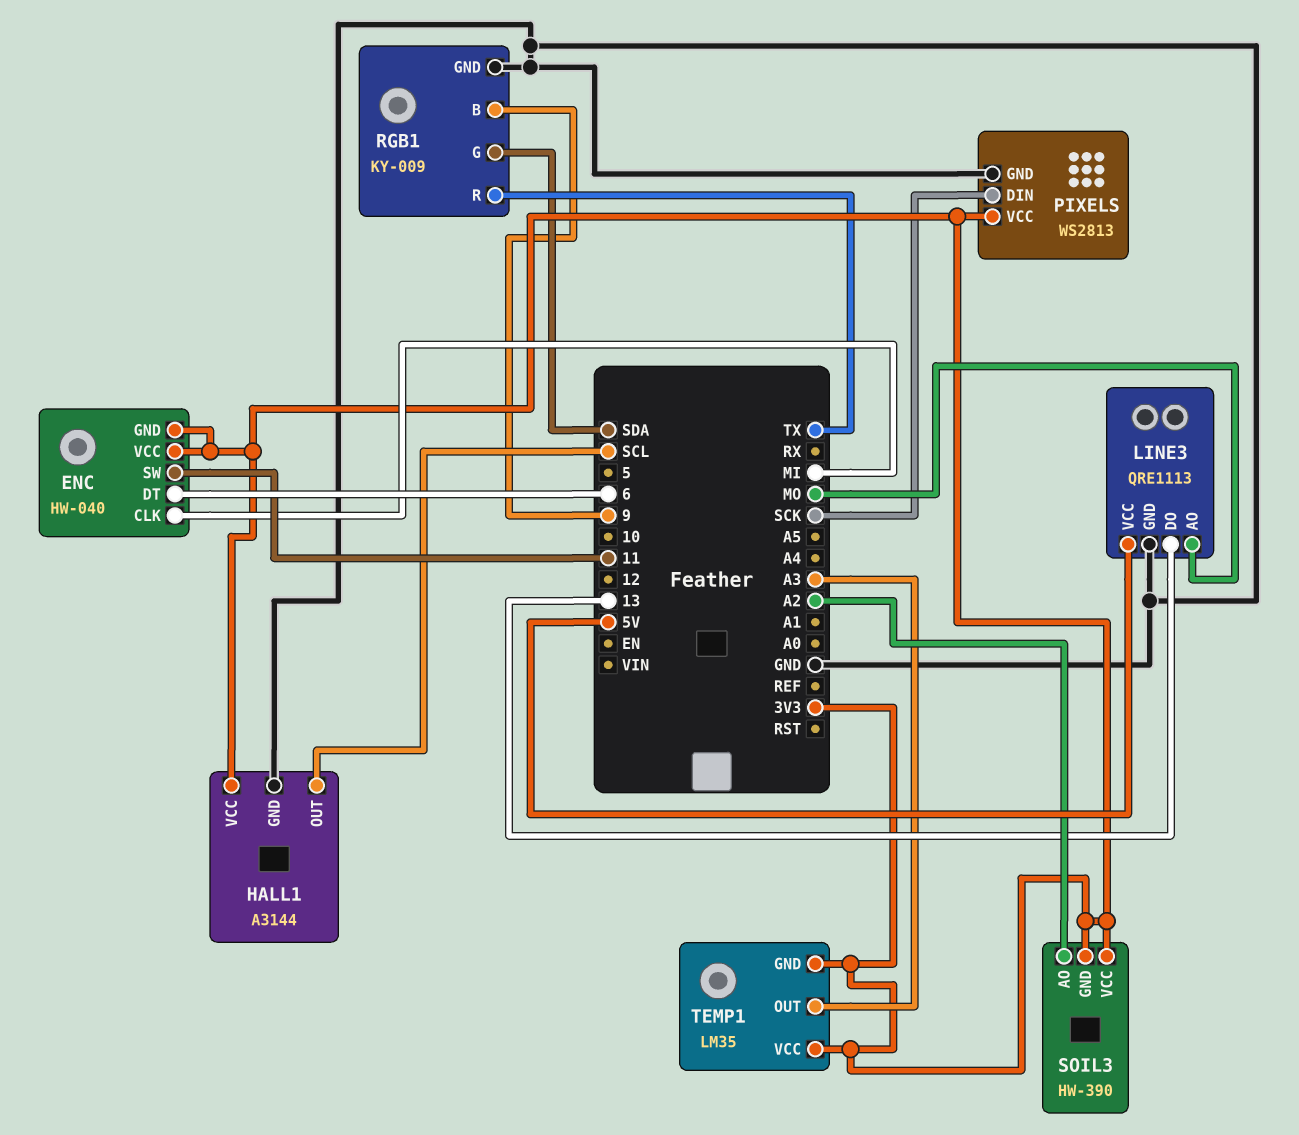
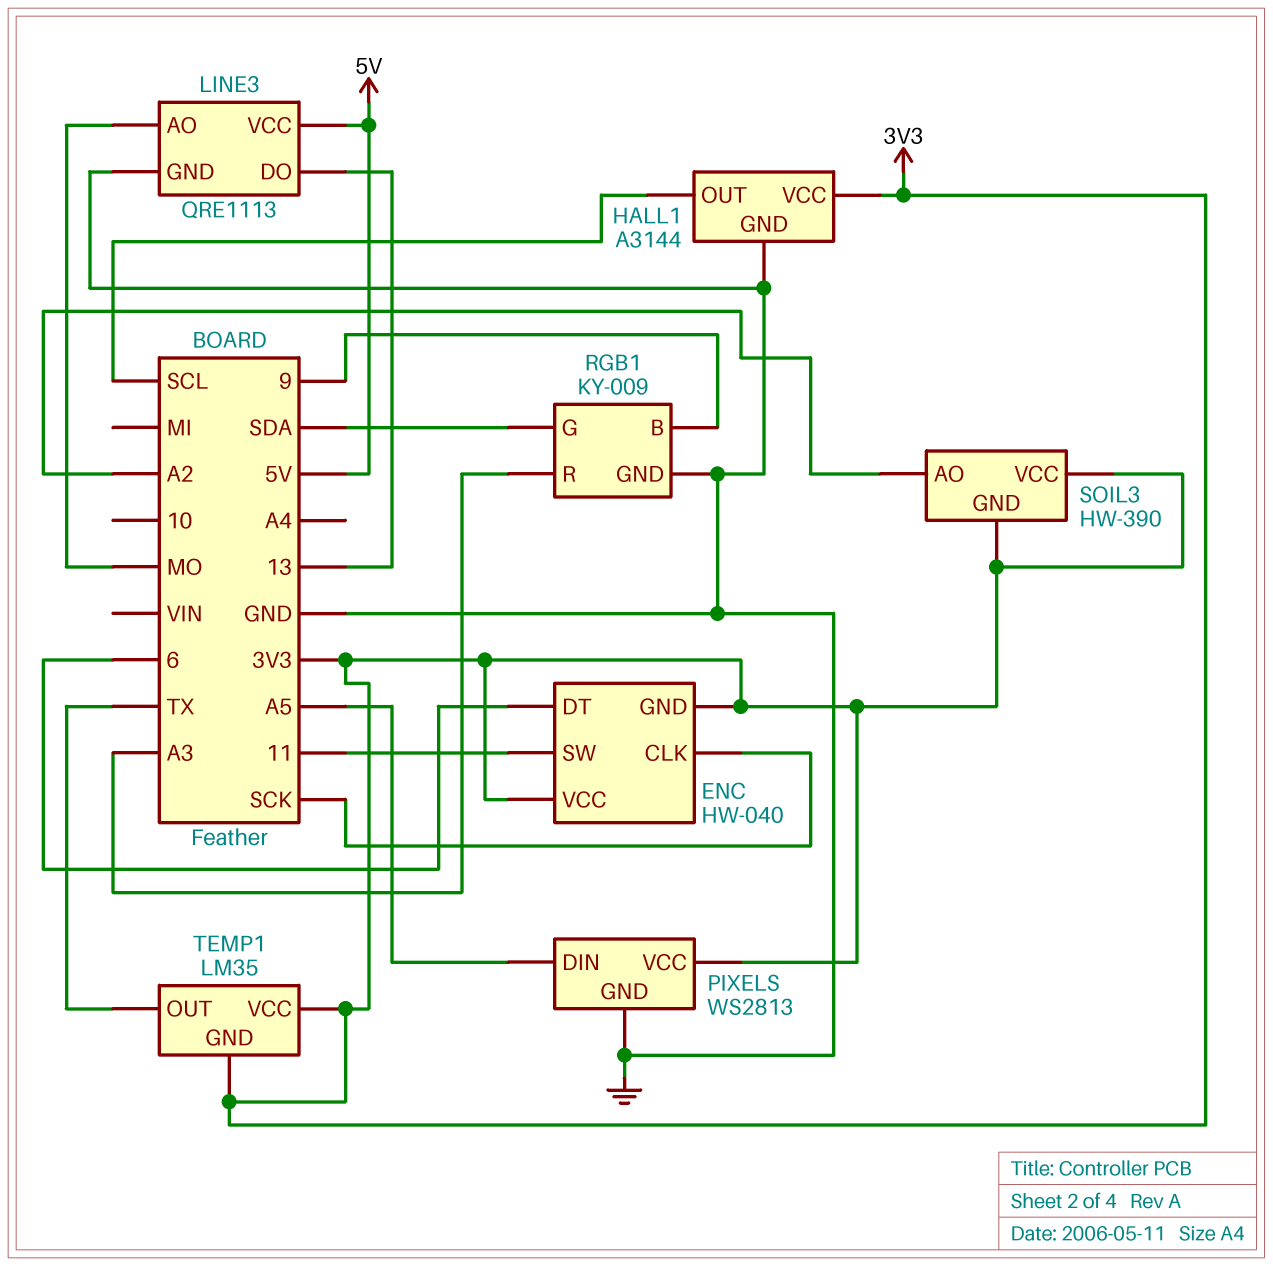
ENC pin CLK: MI -> SCK
PIXELS pin DIN: SCK -> A5
RGB1 pin R: TX -> A3
TEMP1 pin OUT: A3 -> TX

